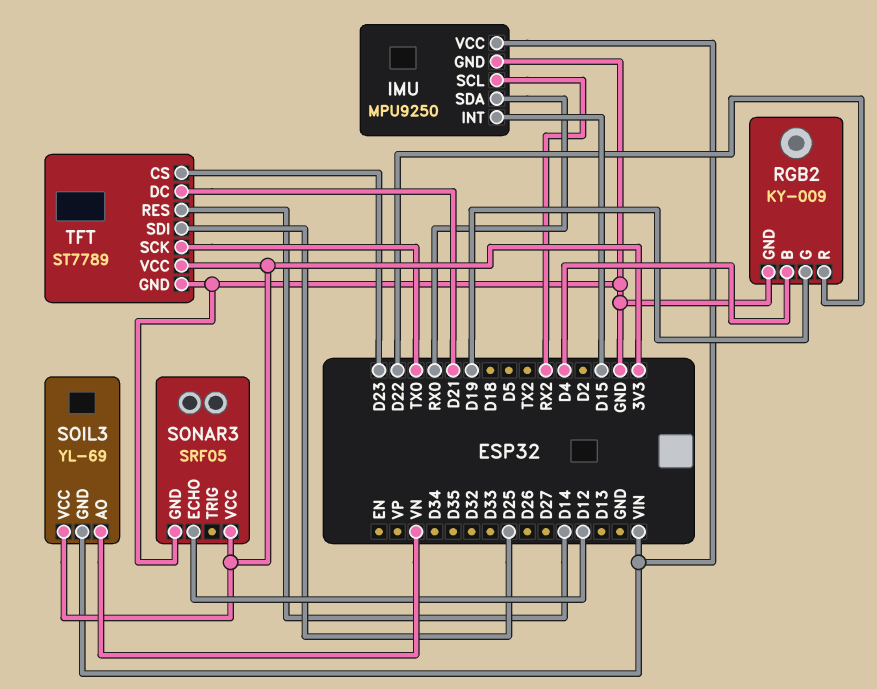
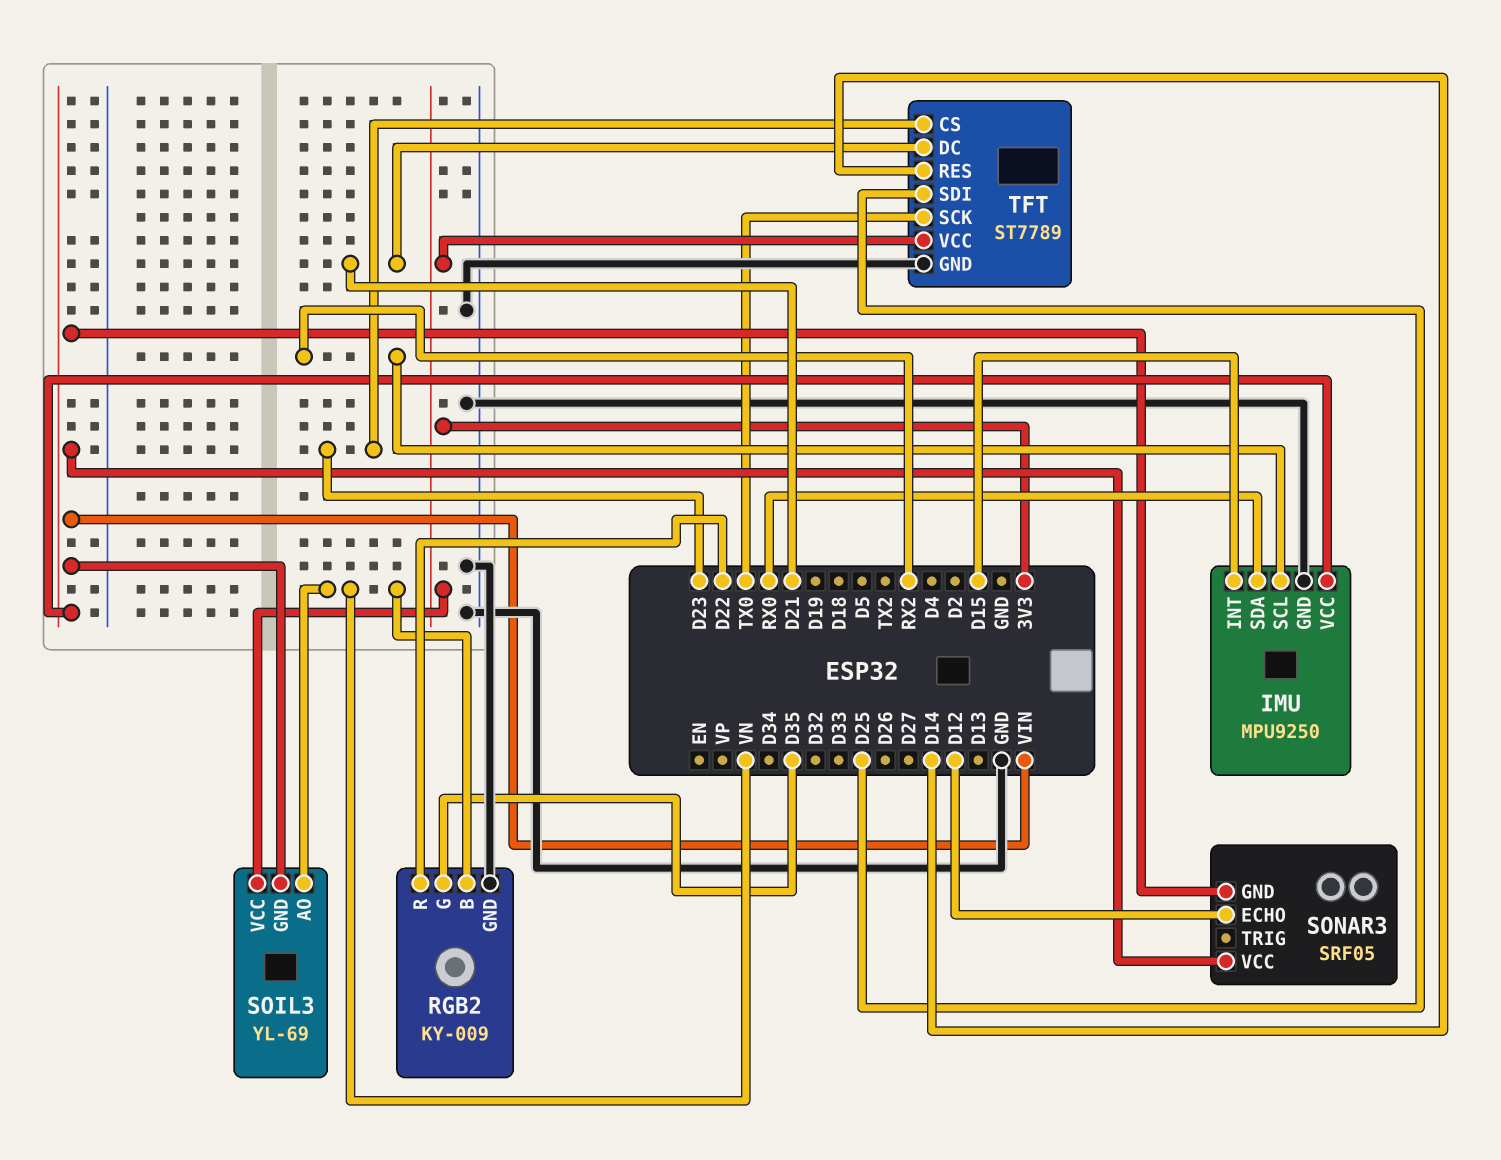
RGB2 pin B: D4 -> VN
RGB2 pin G: D19 -> D35
SONAR3 pin GND: GND -> VIN
SONAR3 pin VCC: 3V3 -> VIN

